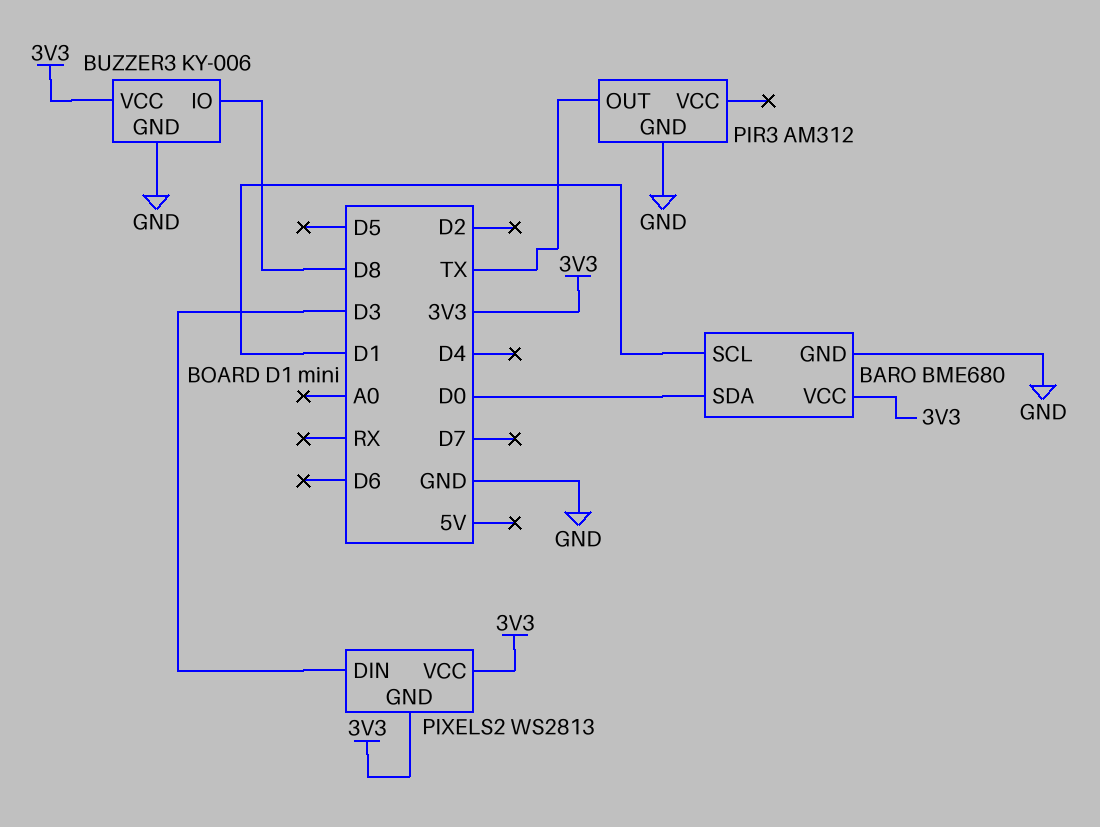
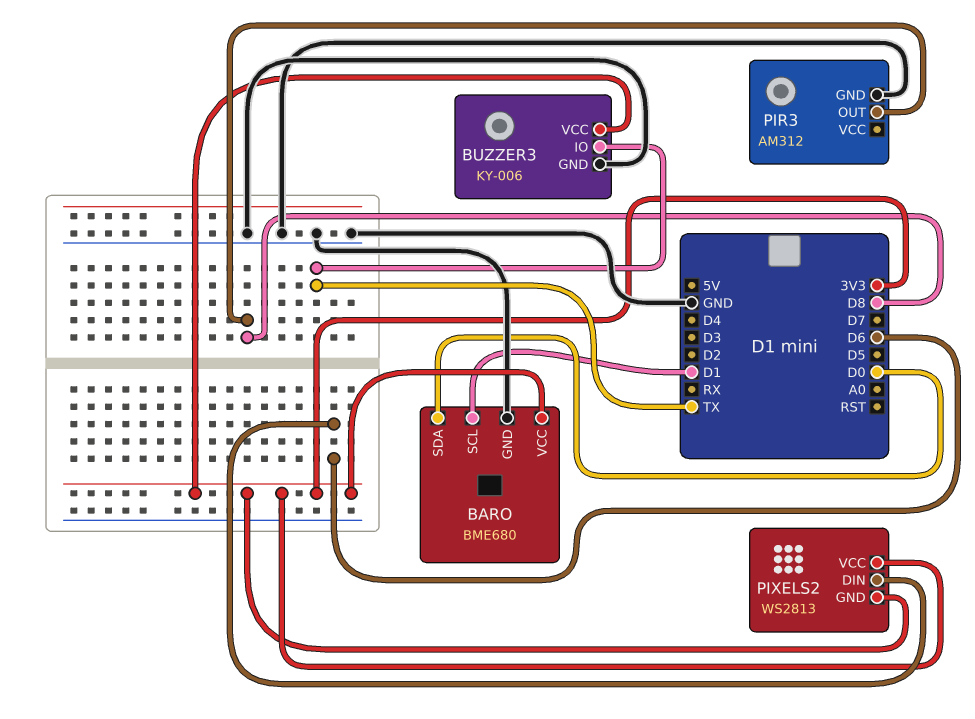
BUZZER3 pin IO: D8 -> TX
PIR3 pin OUT: TX -> D8
PIXELS2 pin DIN: D3 -> D6

